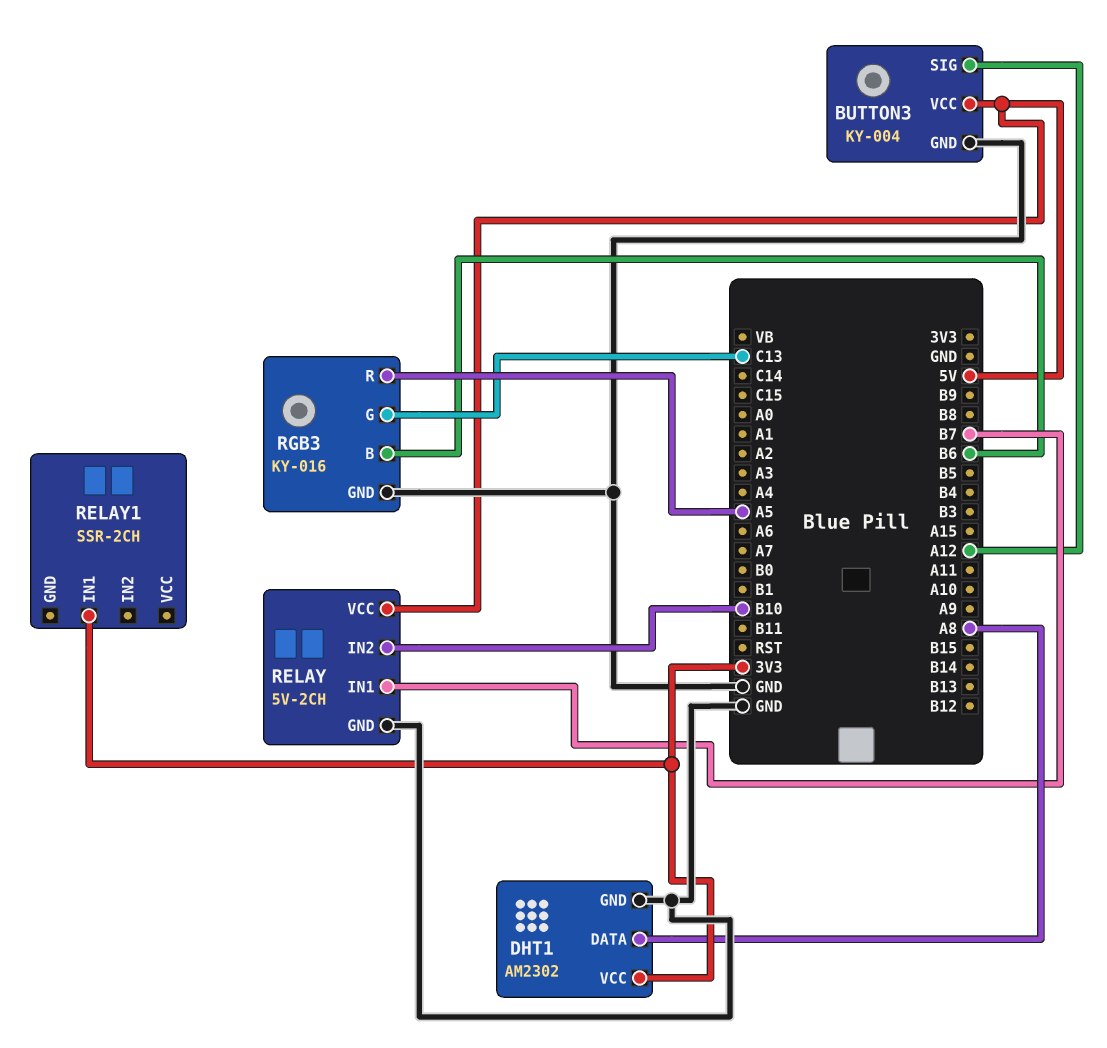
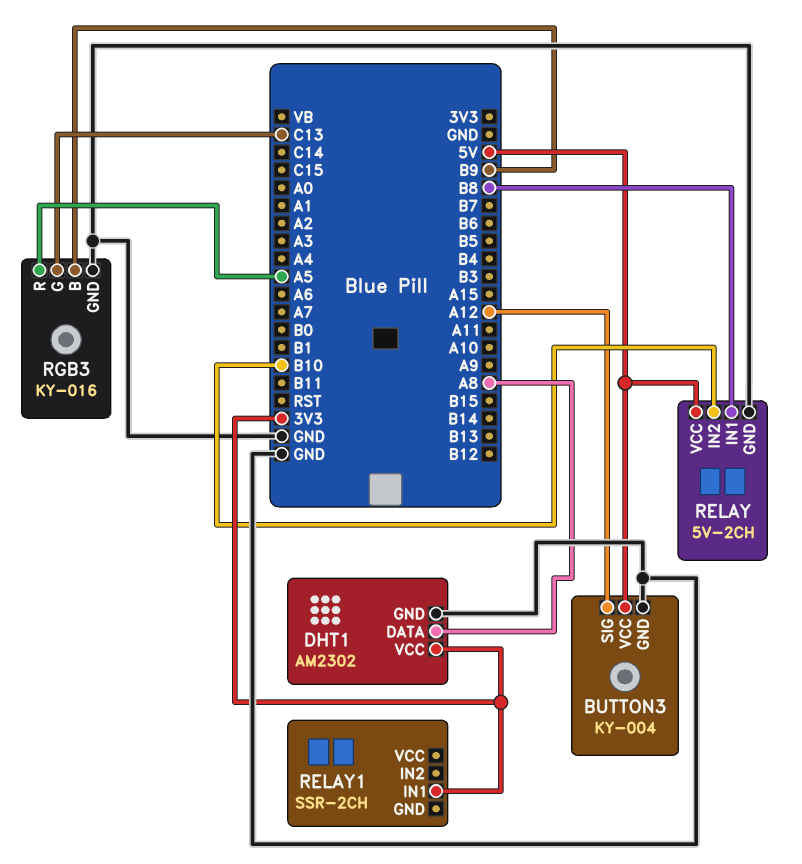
RELAY pin IN1: B7 -> B8
RGB3 pin B: B6 -> B9

